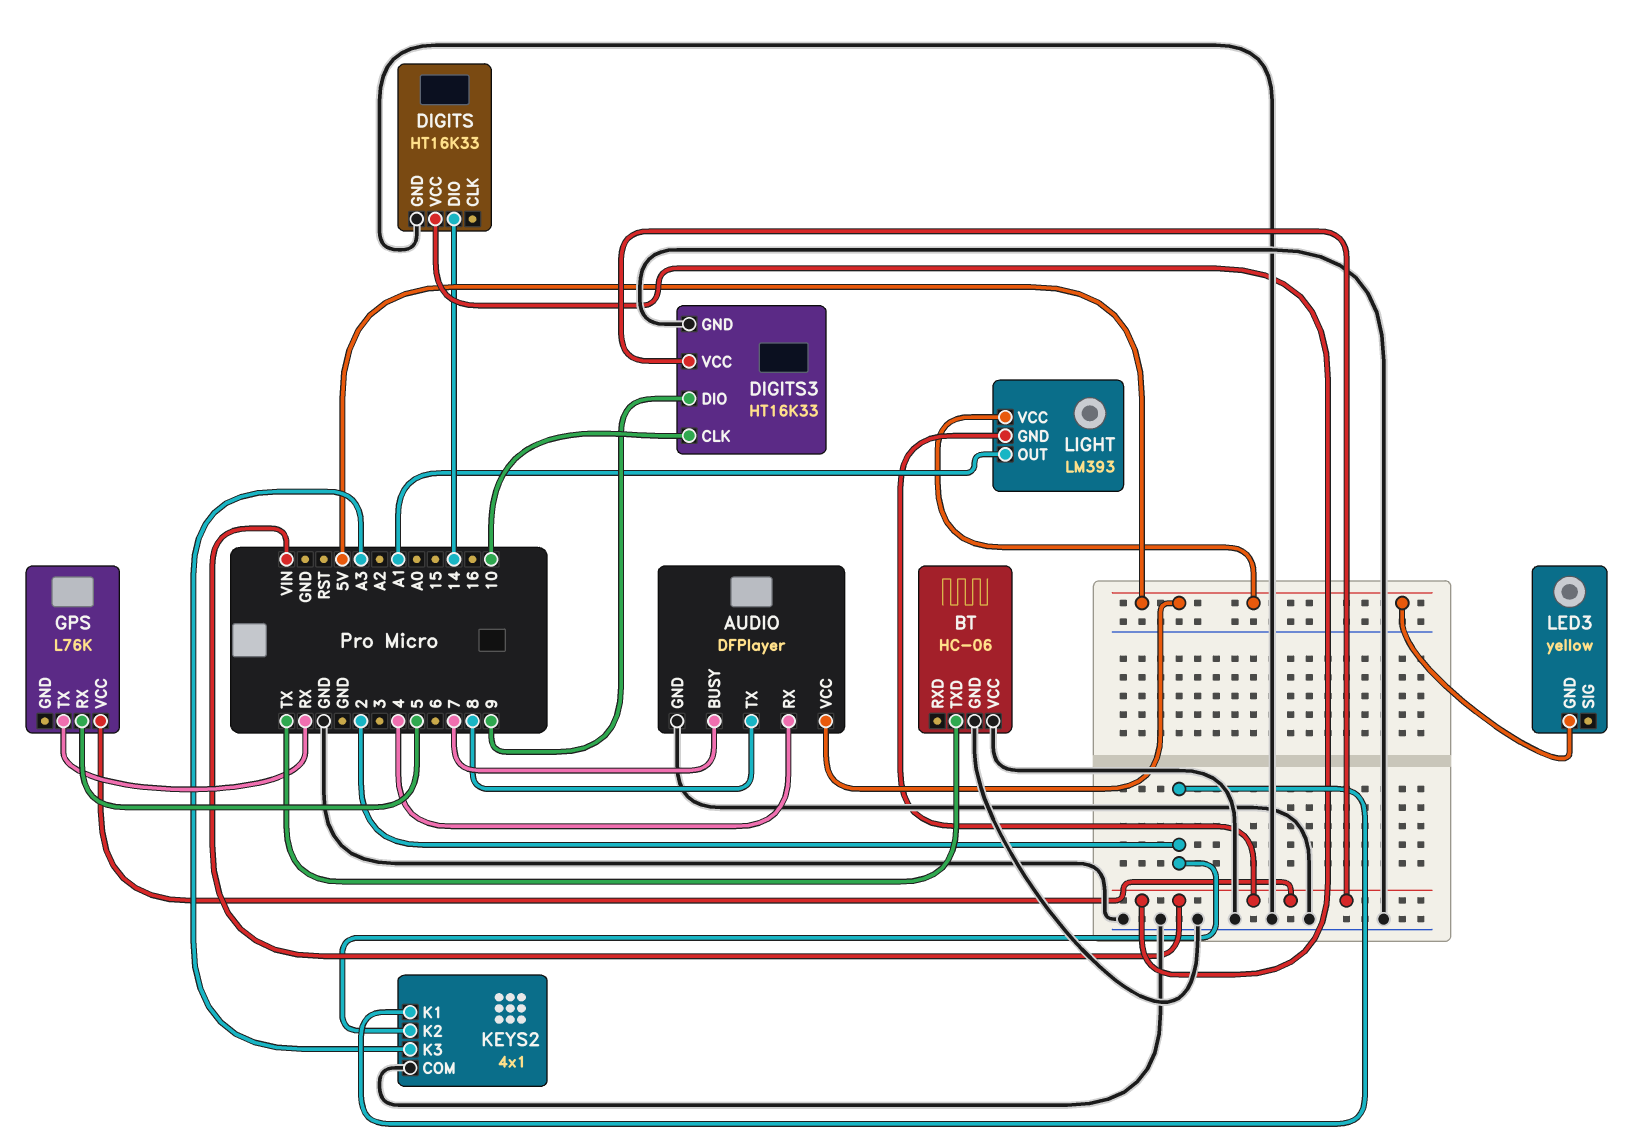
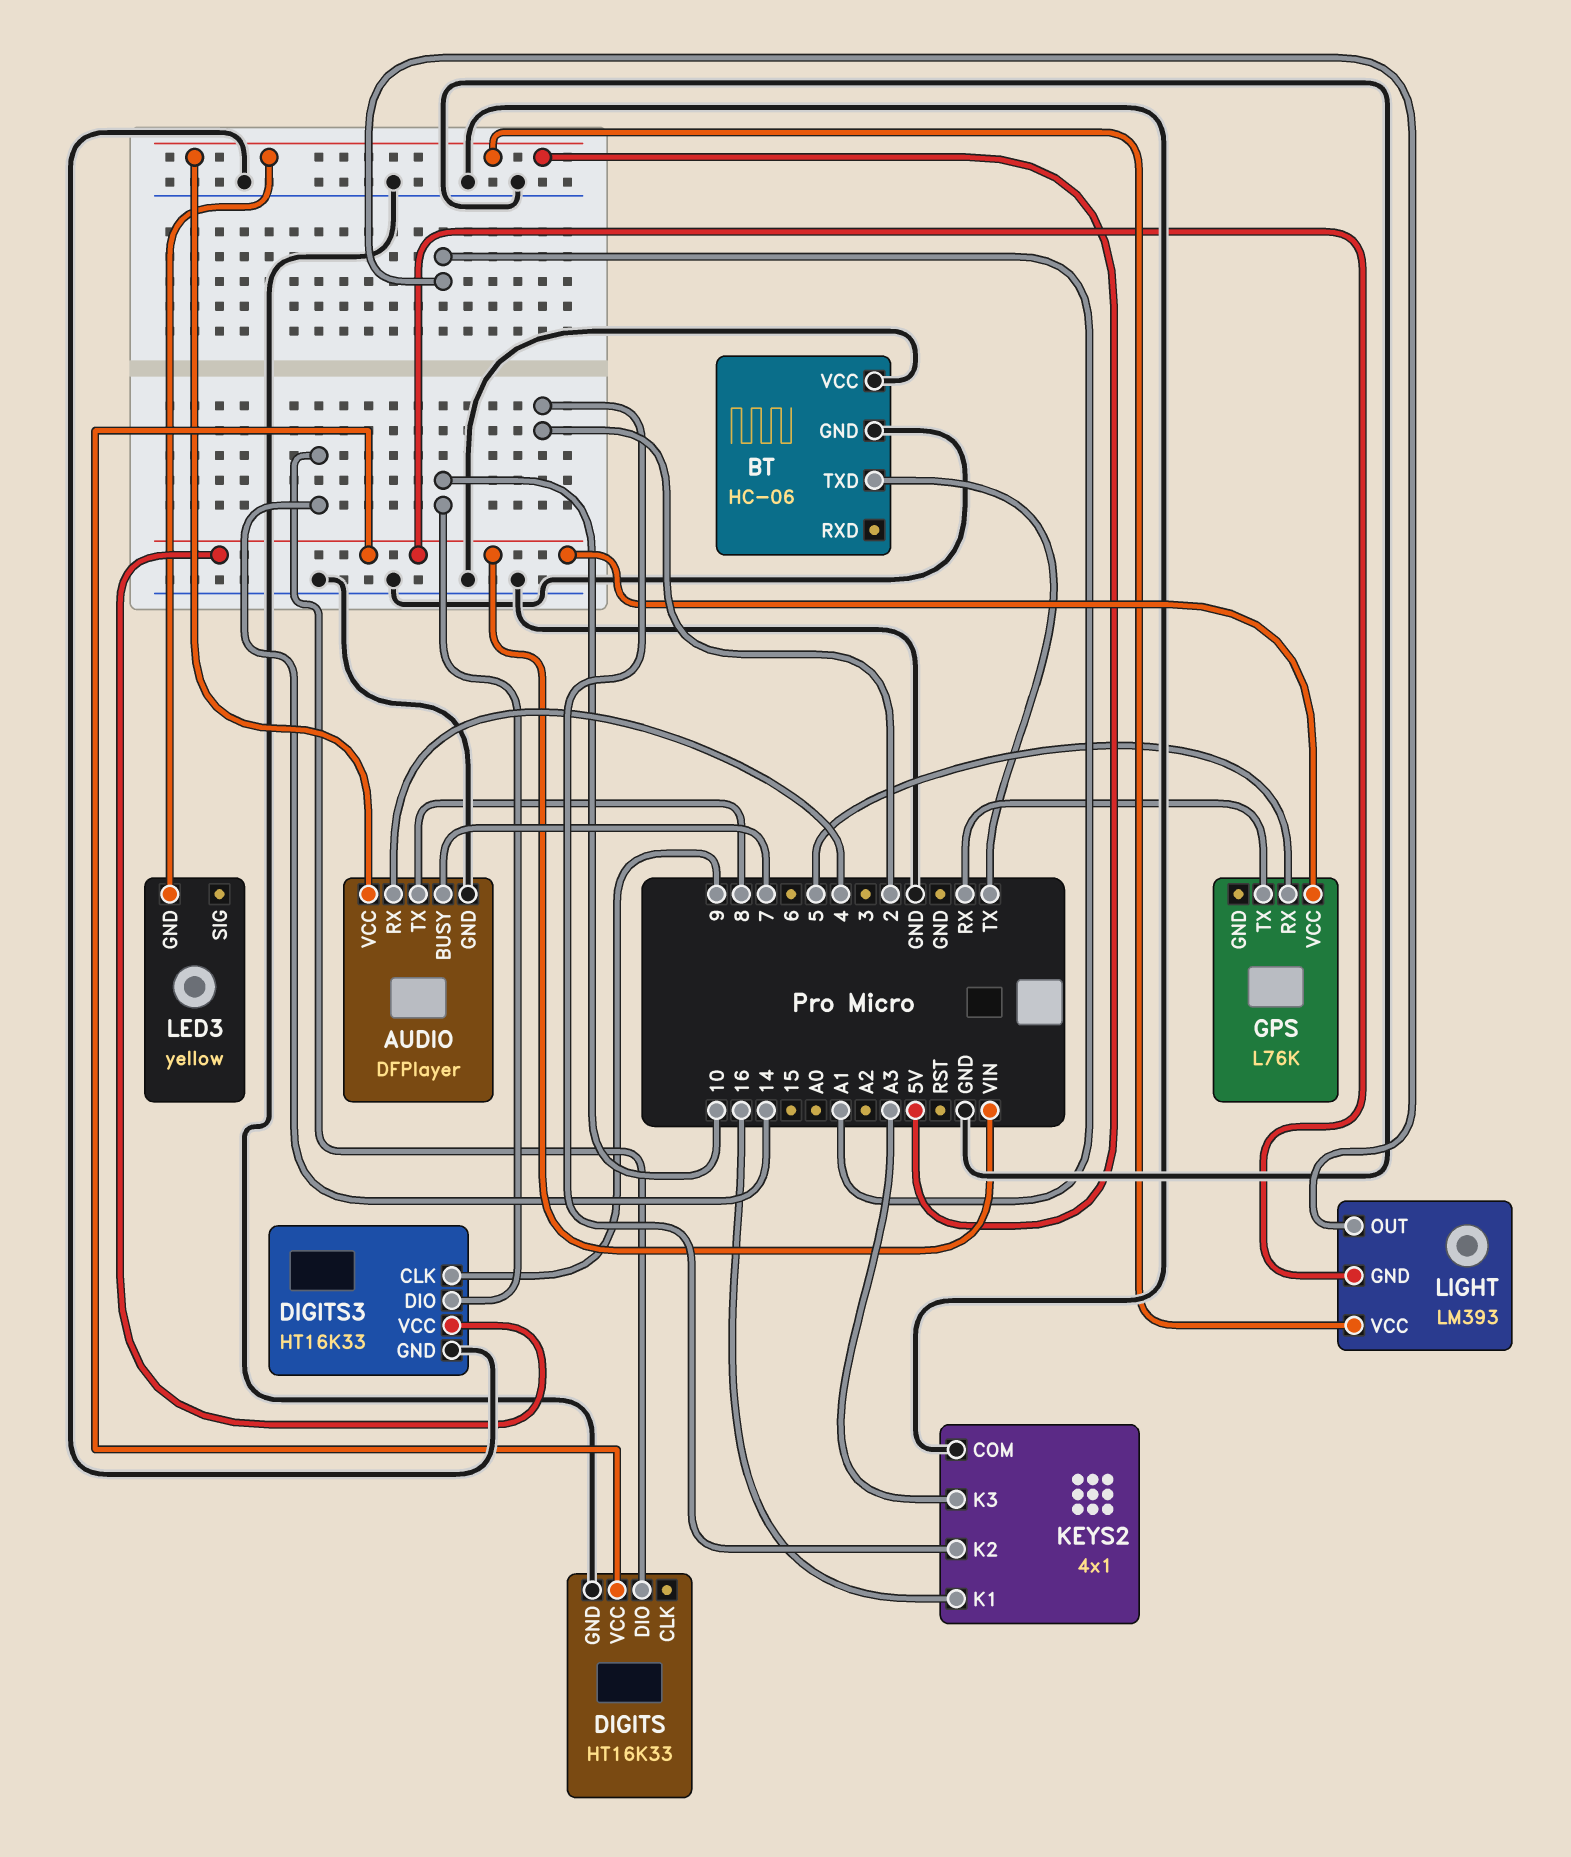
DIGITS3 pin CLK: 10 -> 9
DIGITS3 pin DIO: 9 -> 10
KEYS2 pin K1: 2 -> 16

